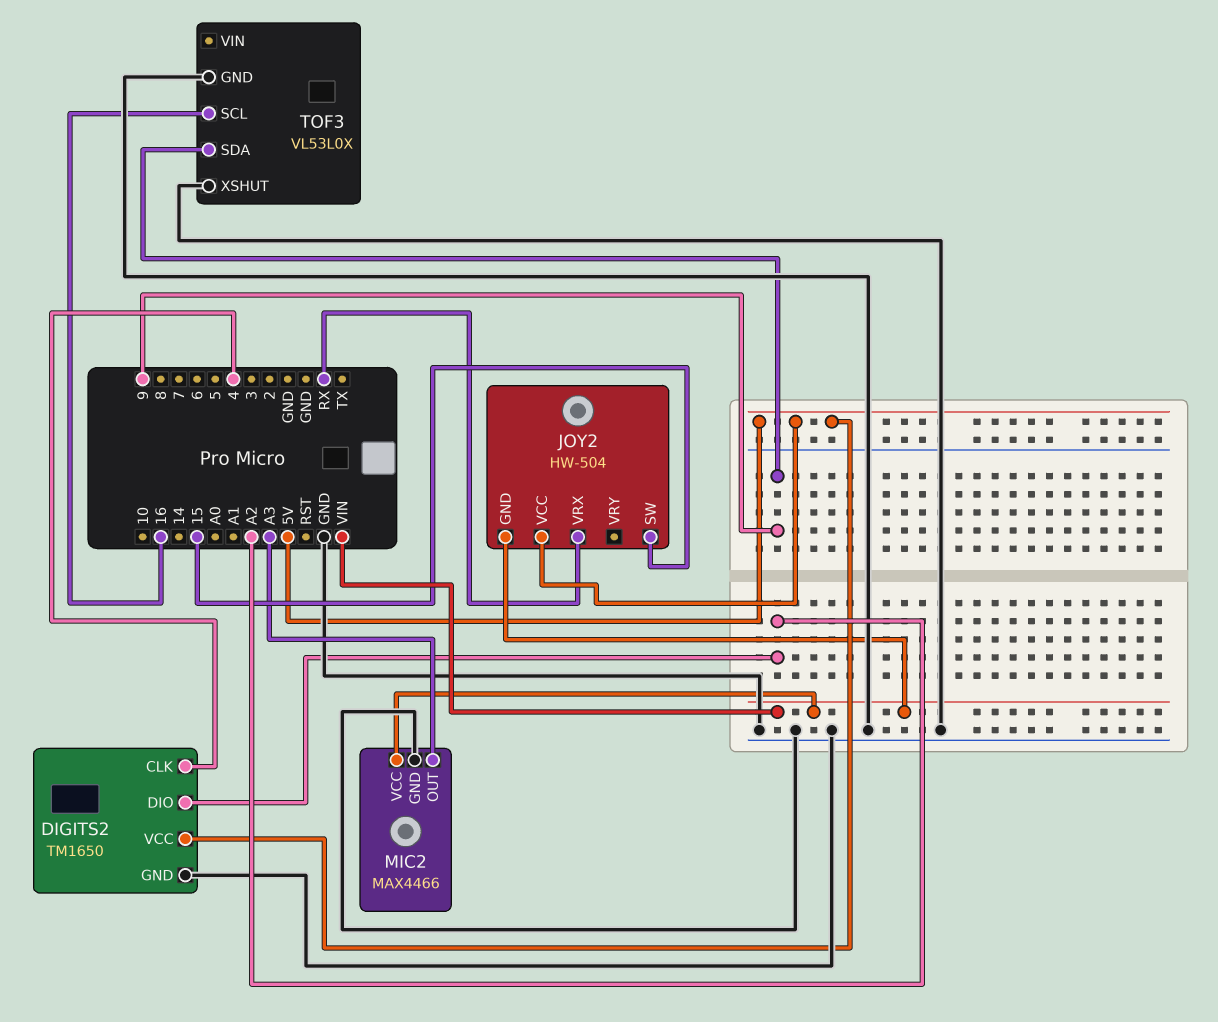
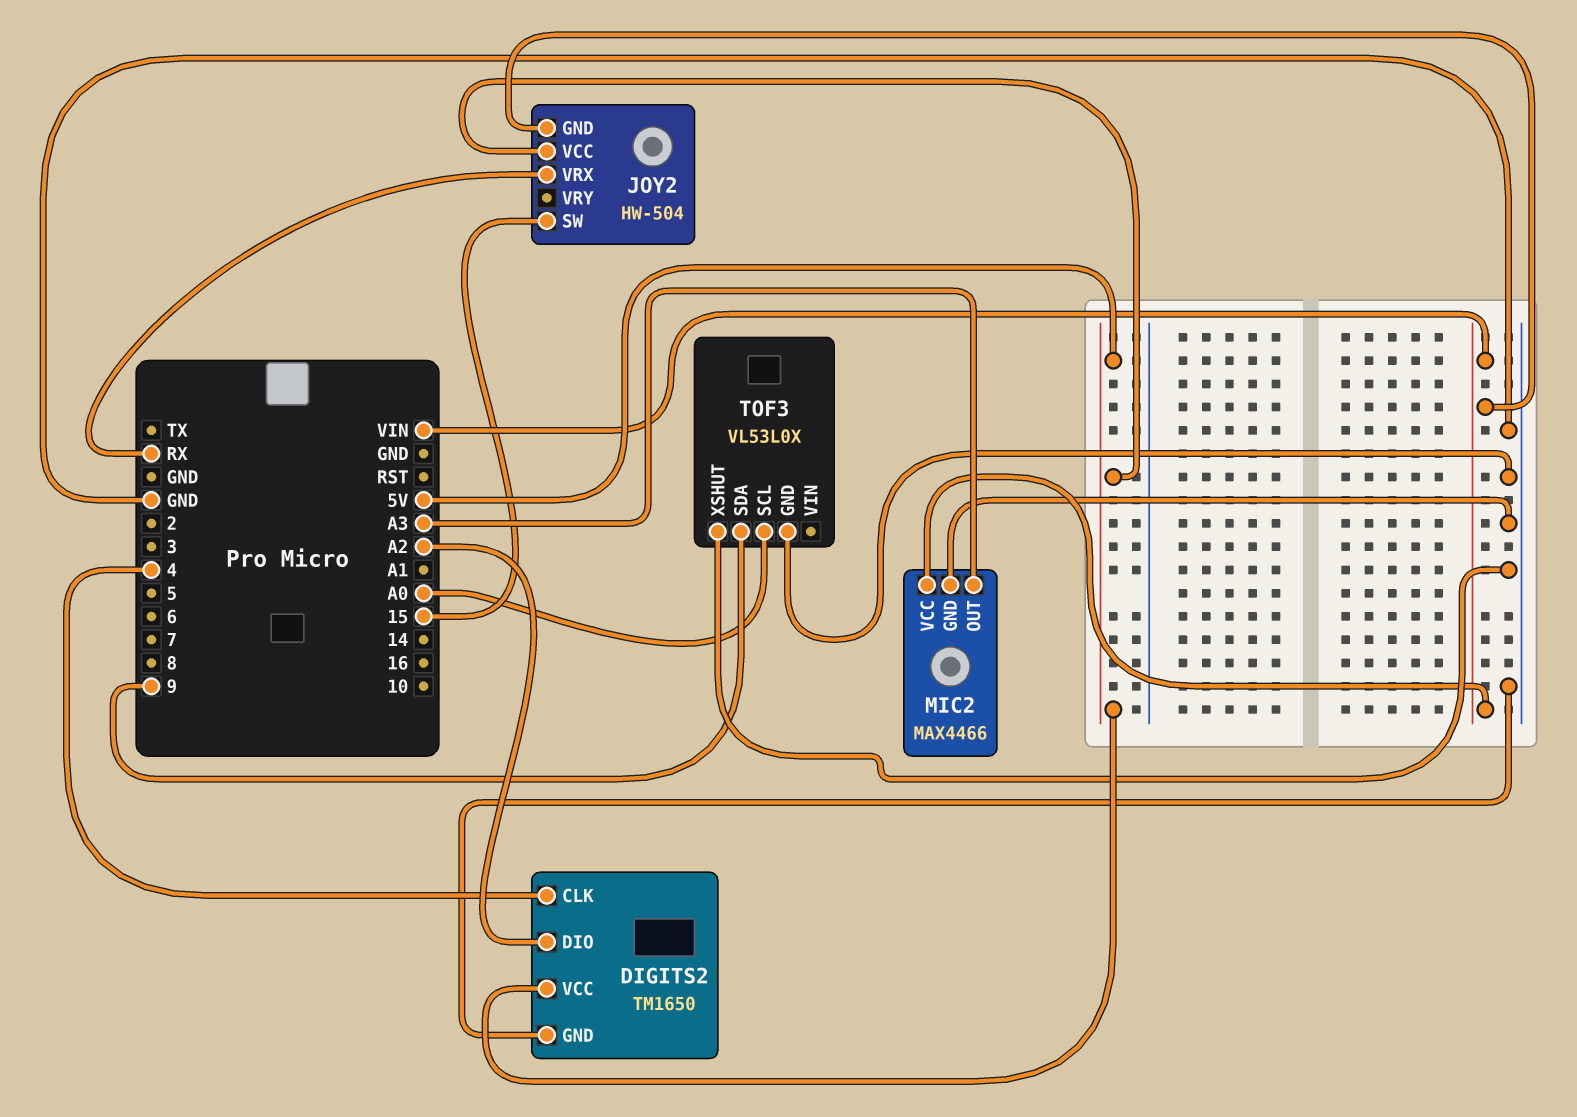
TOF3 pin SCL: 16 -> A0

